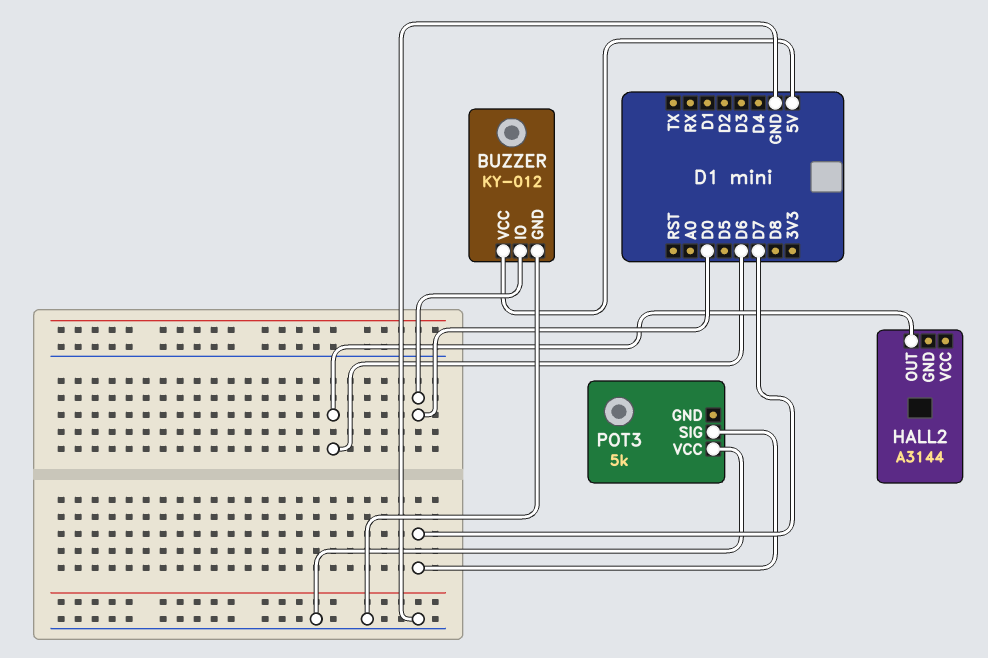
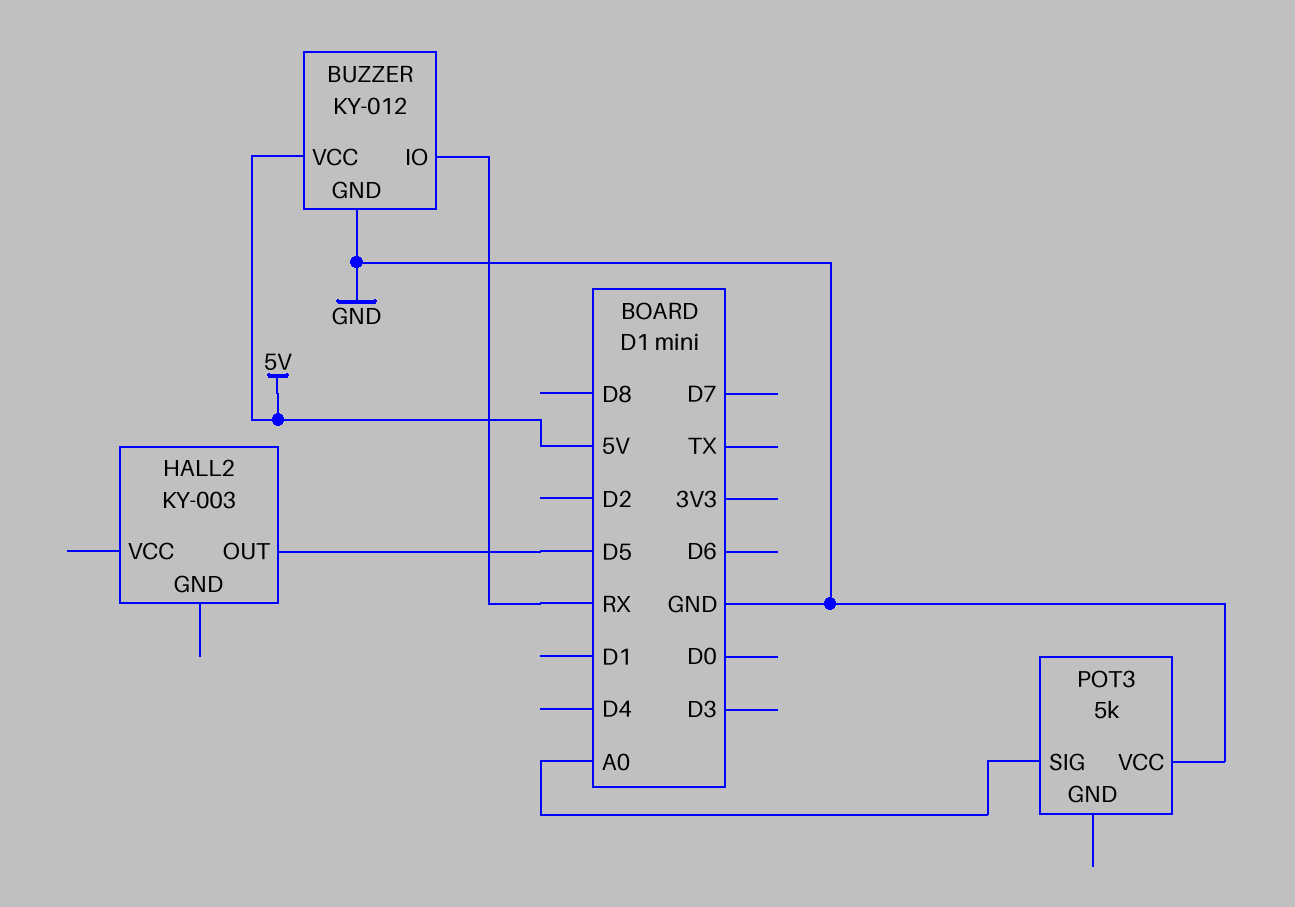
BUZZER pin IO: D0 -> RX
HALL2: A3144 -> KY-003
HALL2 pin OUT: D6 -> D5
POT3 pin SIG: D7 -> A0

